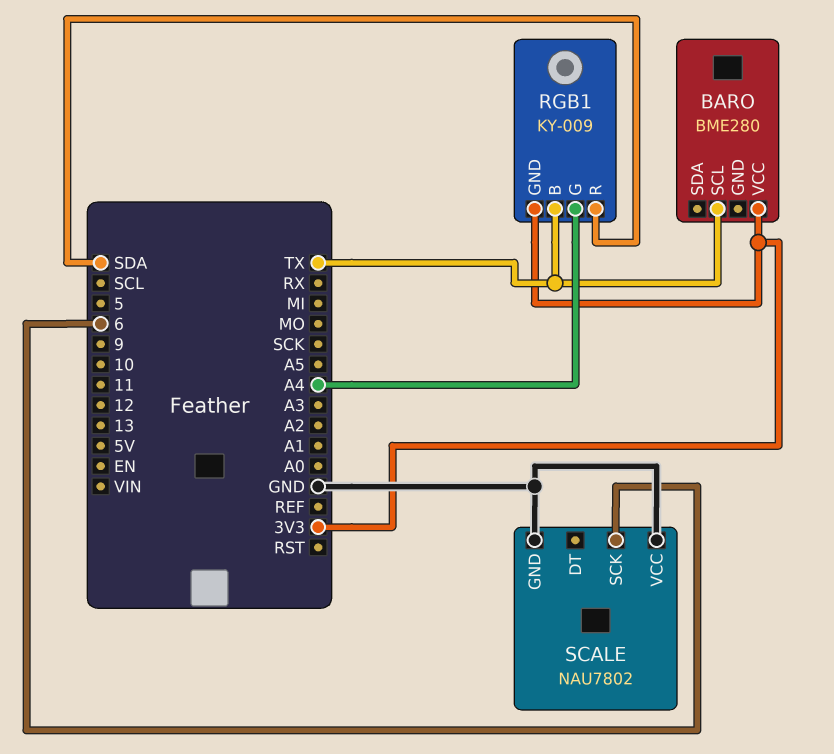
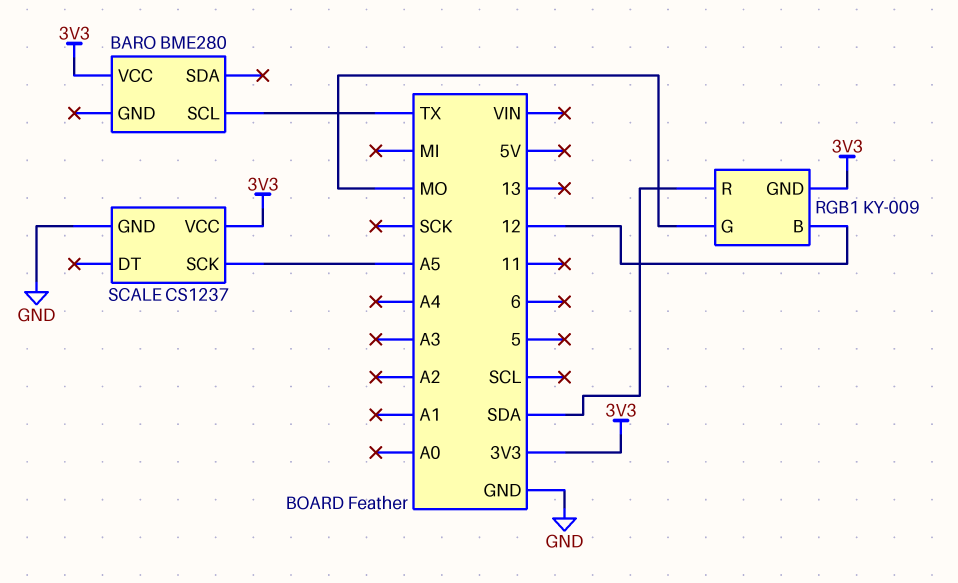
RGB1 pin B: TX -> 12
RGB1 pin G: A4 -> MO
SCALE: NAU7802 -> CS1237
SCALE pin SCK: 6 -> A5
SCALE pin VCC: GND -> 3V3

